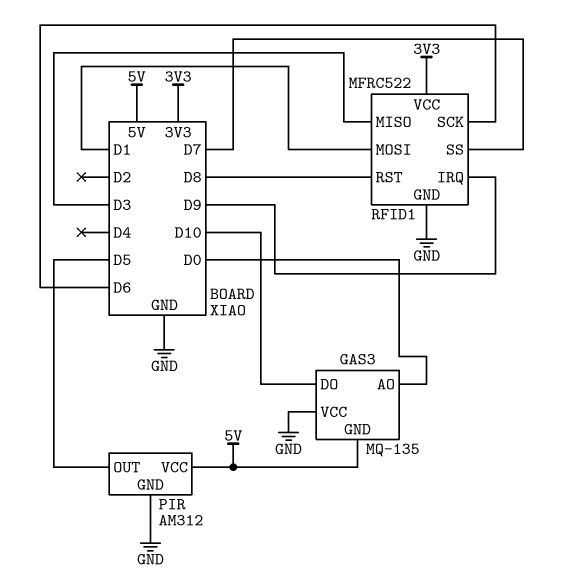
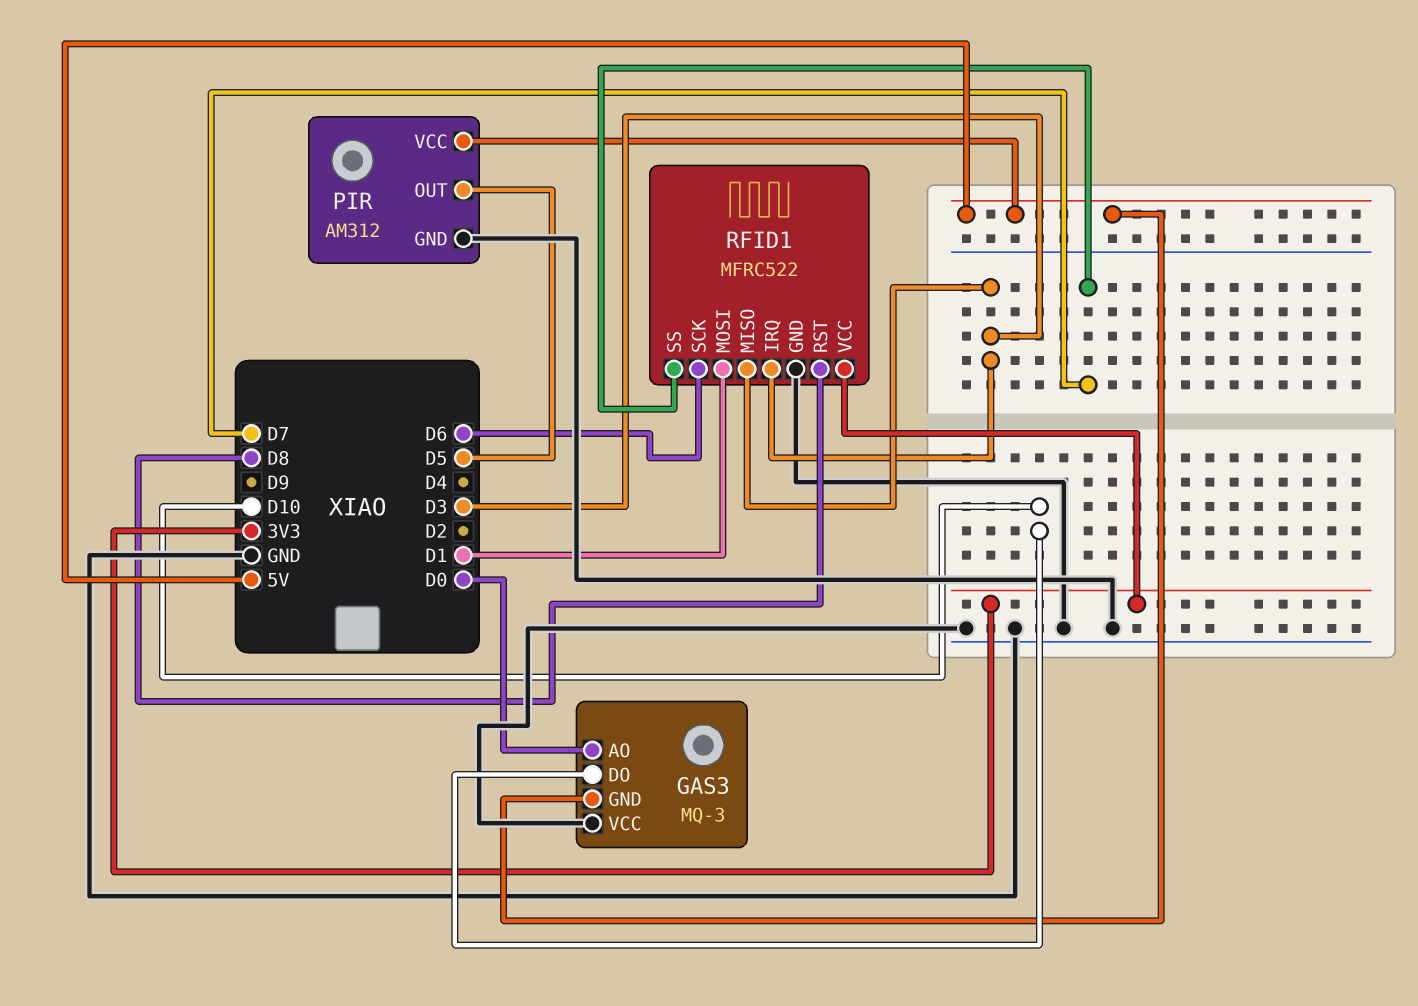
GAS3: MQ-135 -> MQ-3
RFID1 pin IRQ: D9 -> D3

